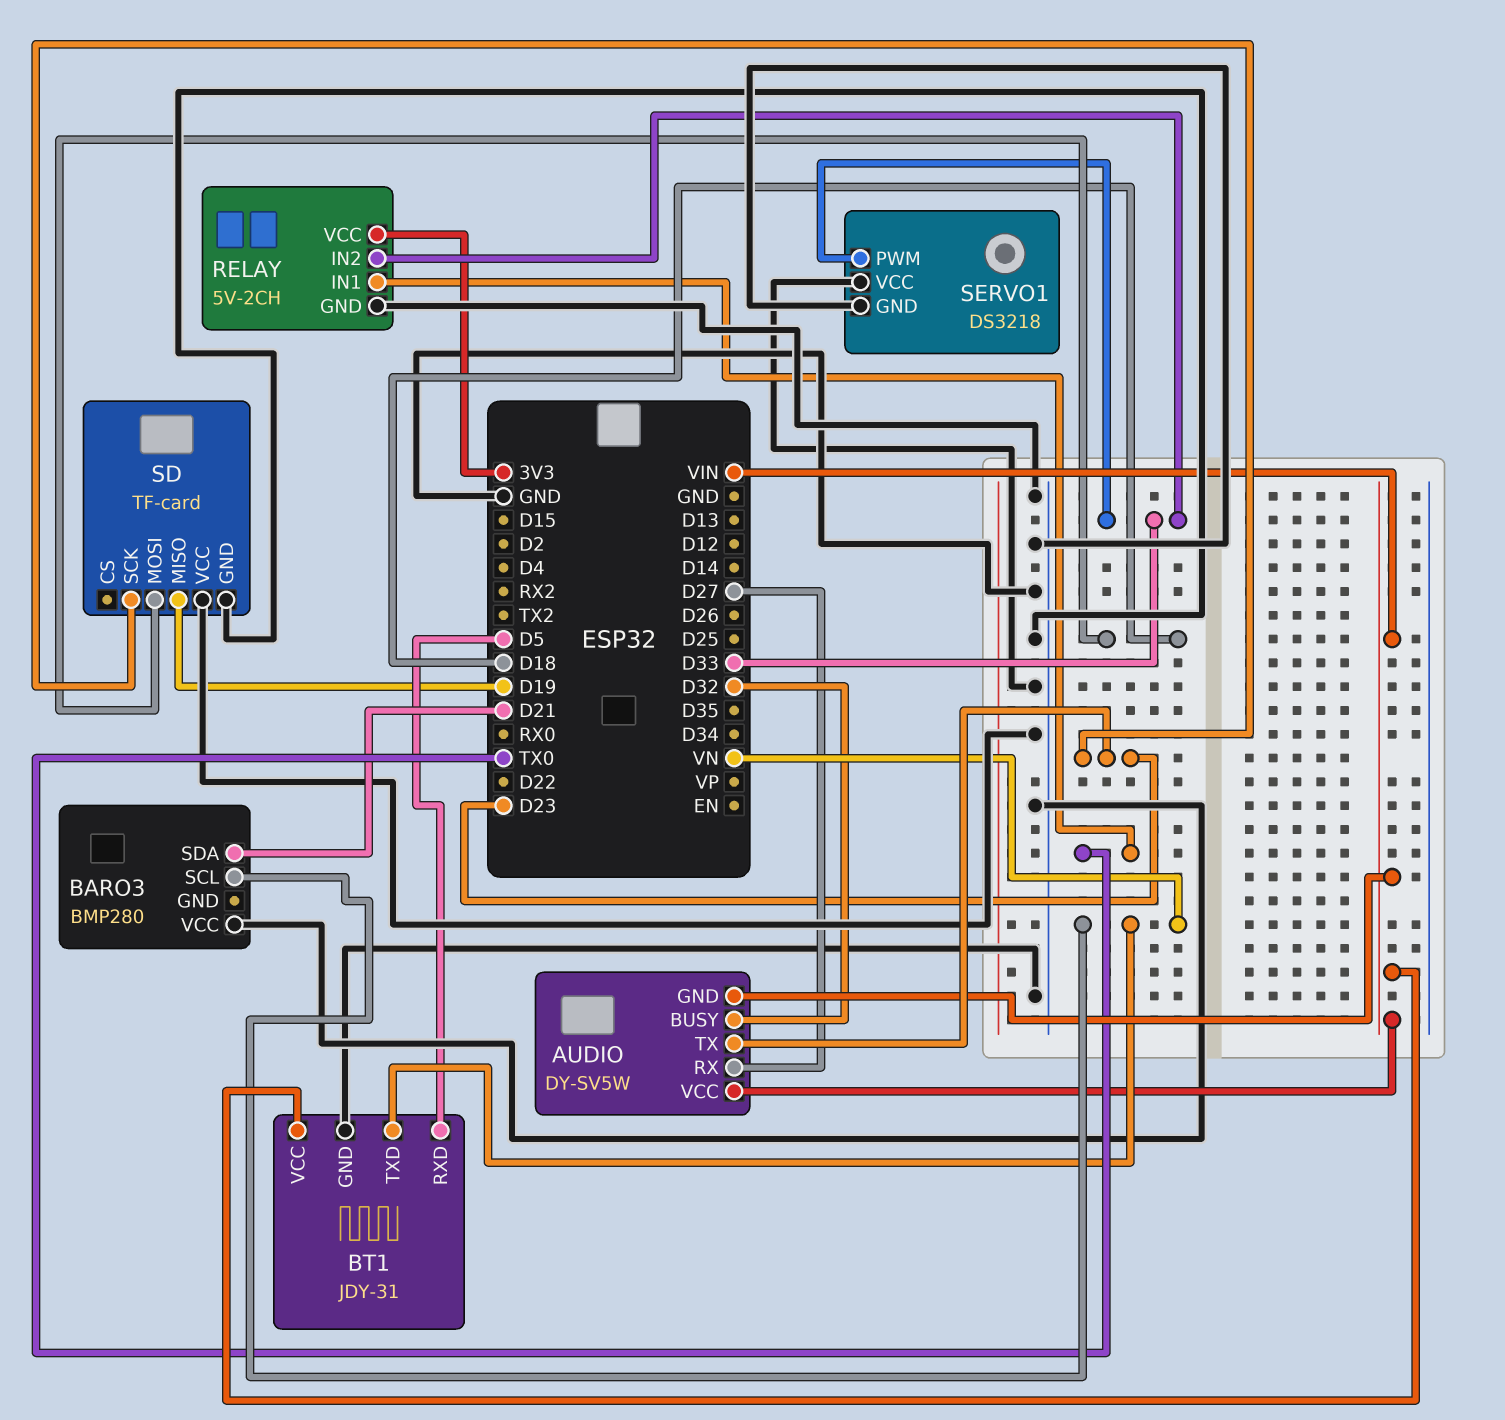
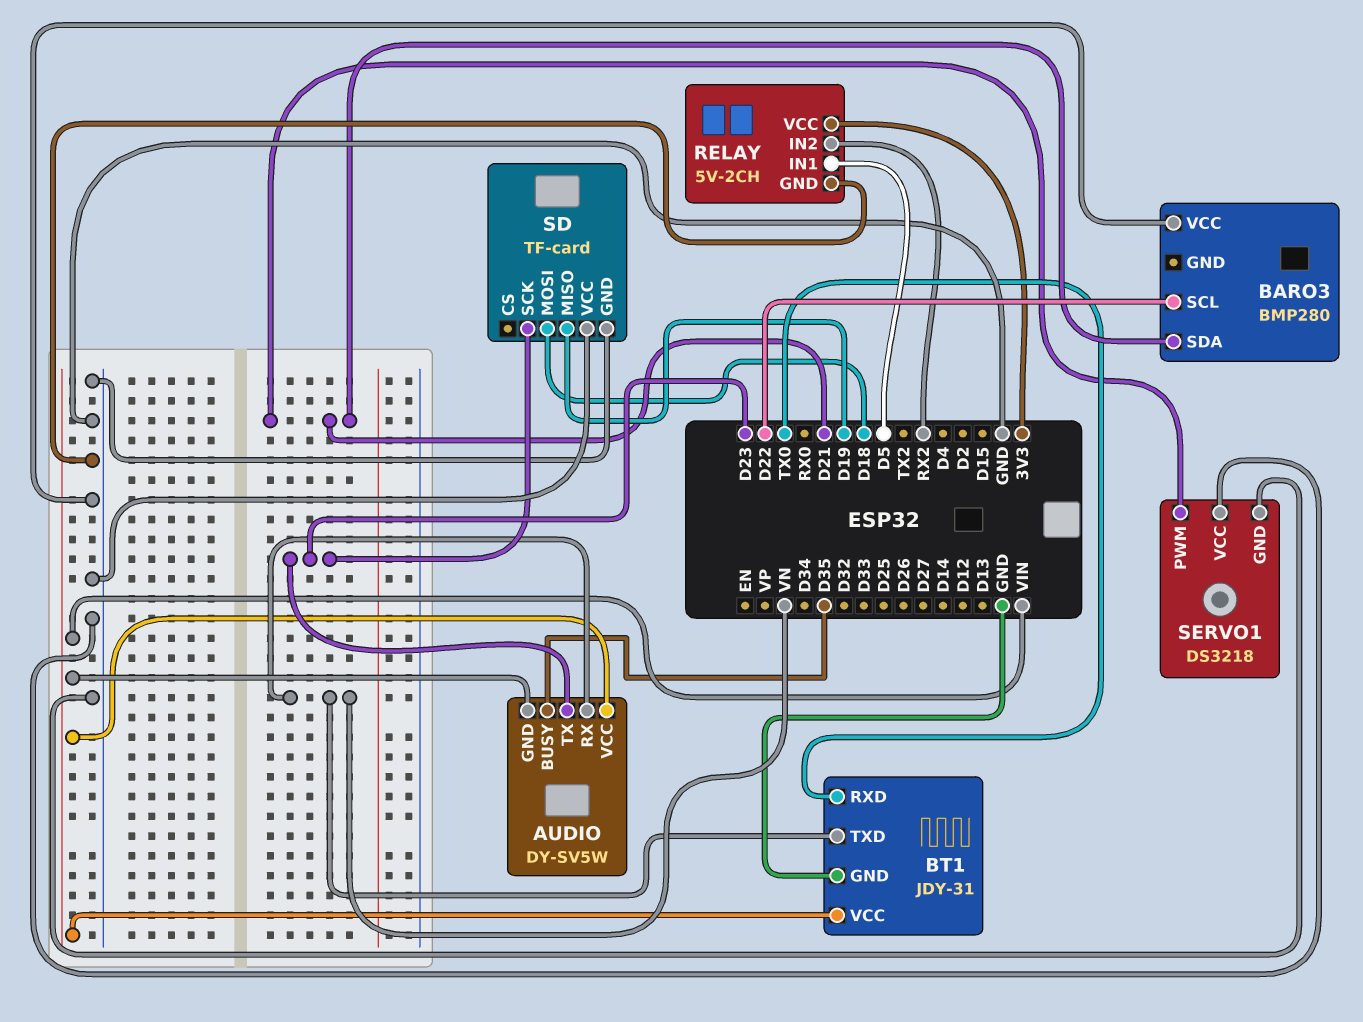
AUDIO pin BUSY: D32 -> D35
AUDIO pin RX: D27 -> VN
BARO3 pin SCL: VN -> D22
BT1 pin RXD: D5 -> TX0
RELAY pin IN1: TX0 -> D5
RELAY pin IN2: D33 -> RX2
SERVO1 pin PWM: D33 -> D21

